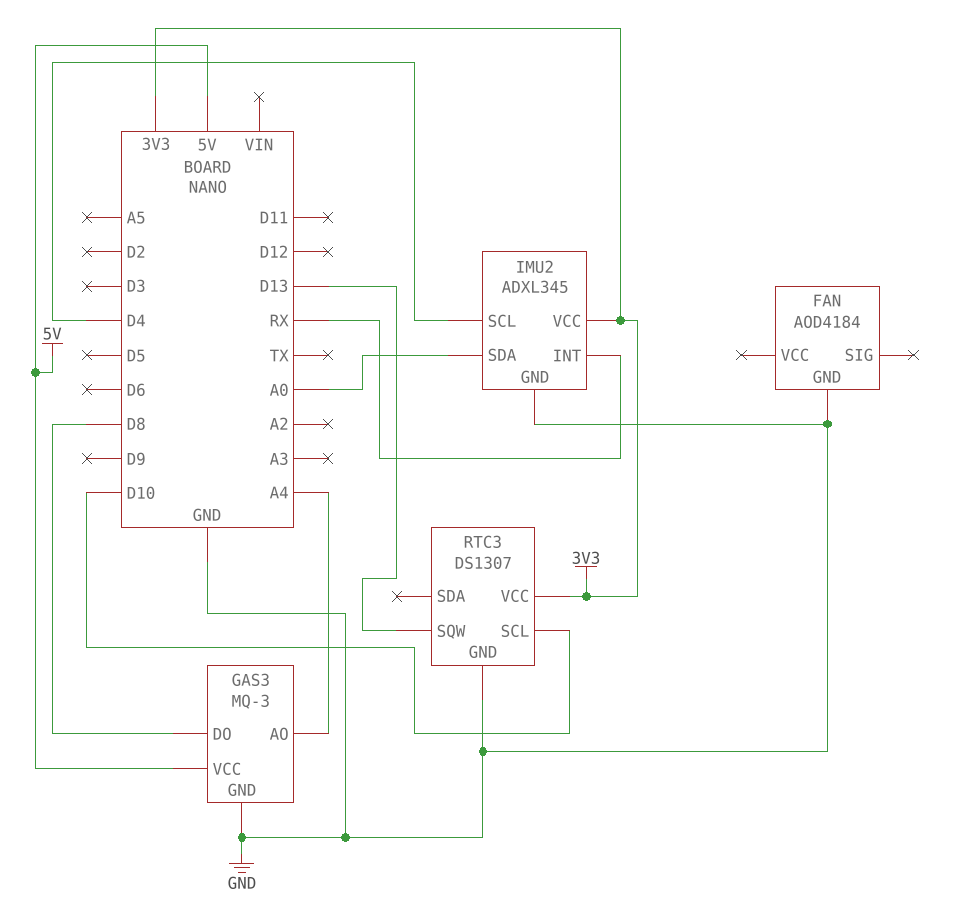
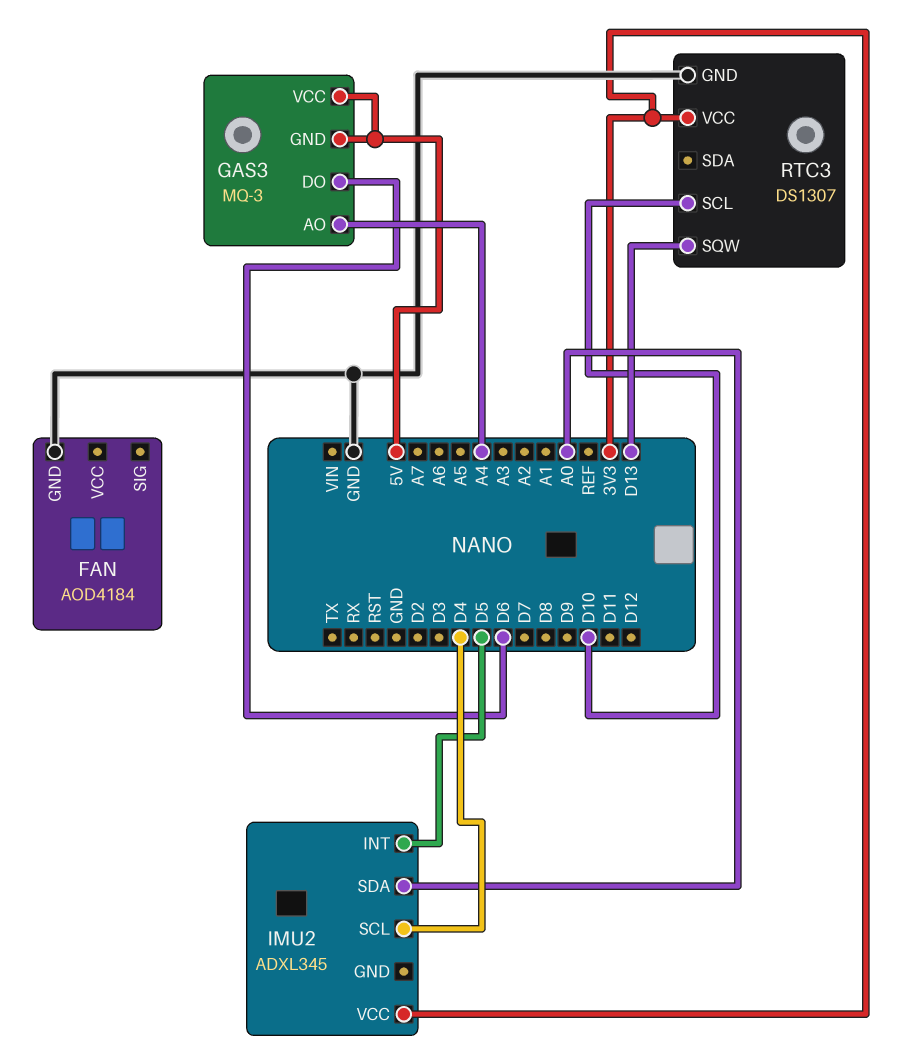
GAS3 pin DO: D8 -> D6
GAS3 pin GND: GND -> 5V
IMU2 pin GND: GND -> none
IMU2 pin INT: RX -> D5

